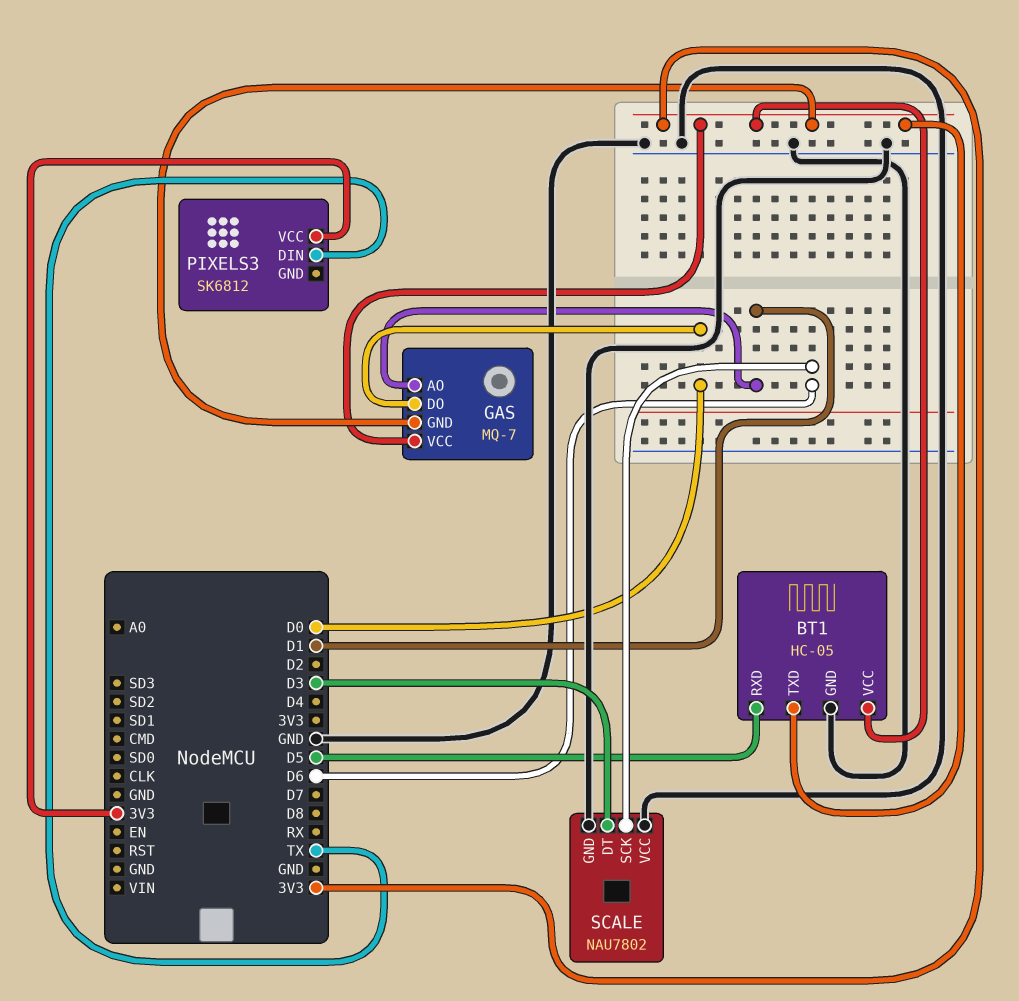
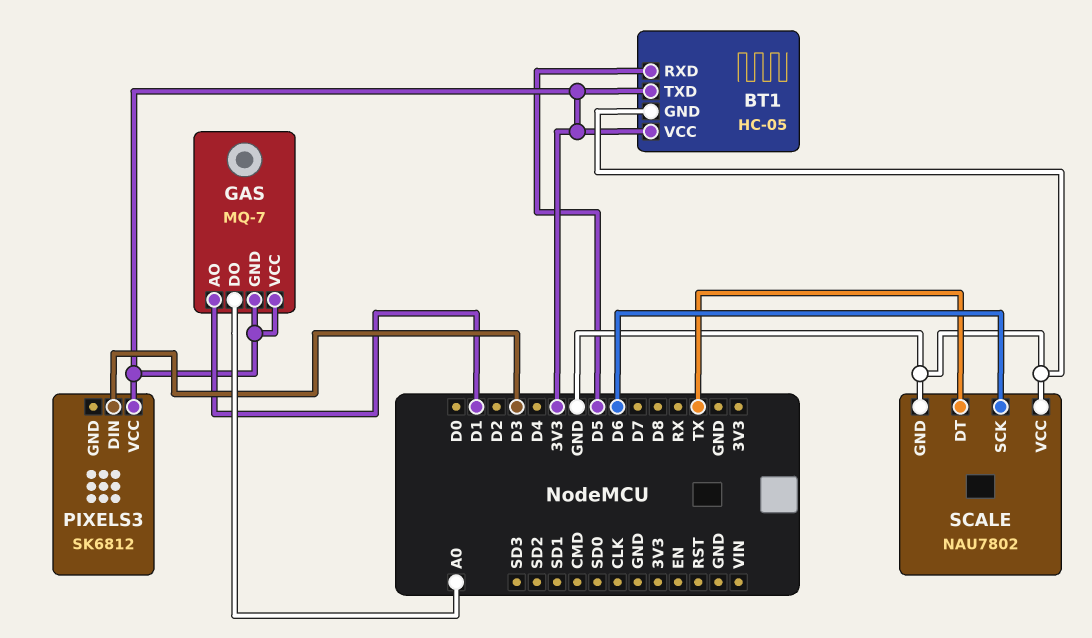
GAS pin DO: D0 -> A0
PIXELS3 pin DIN: TX -> D3
SCALE pin DT: D3 -> TX

